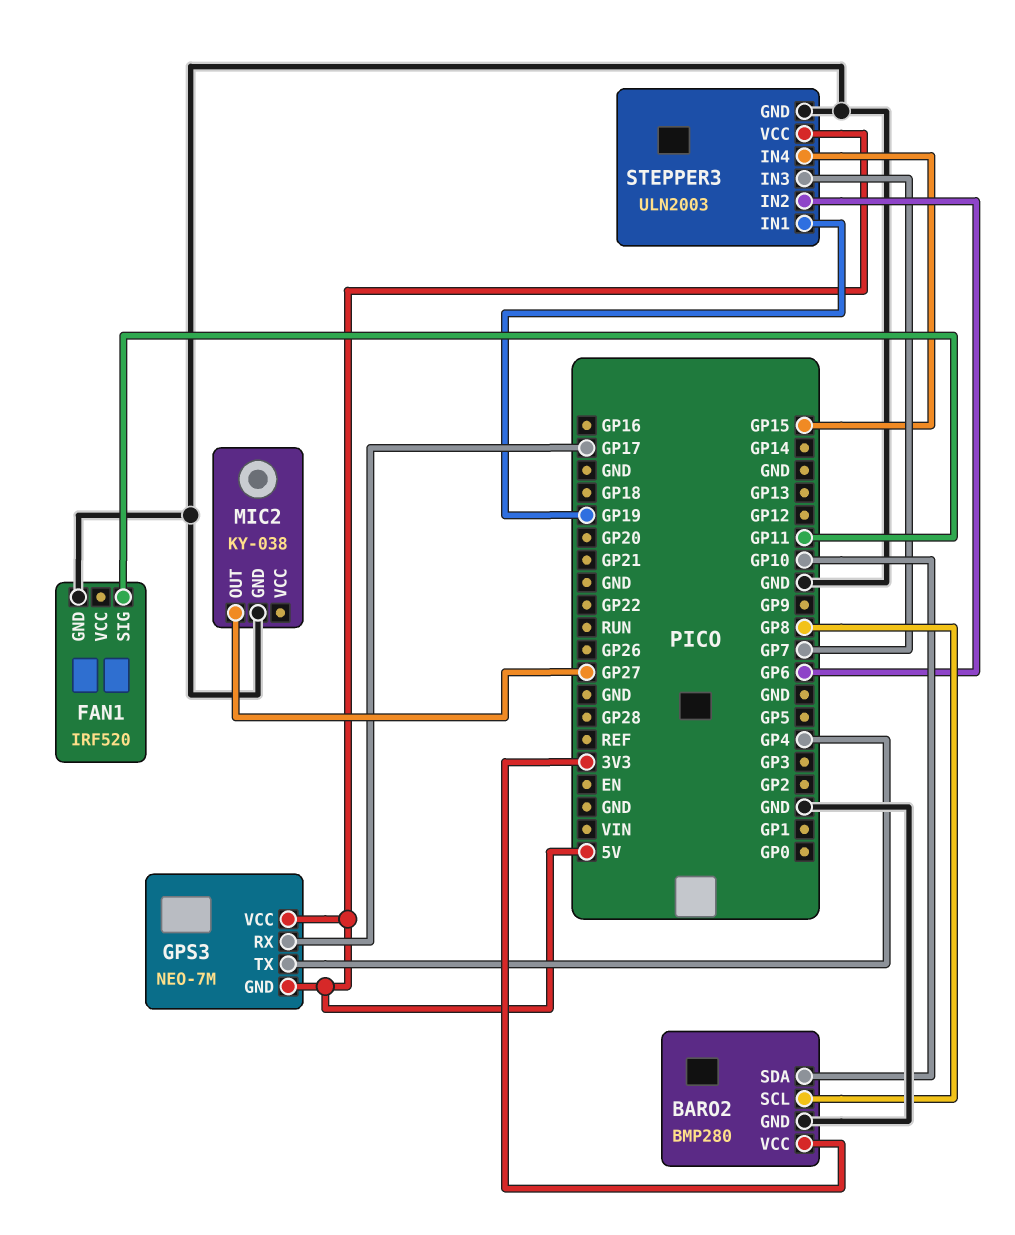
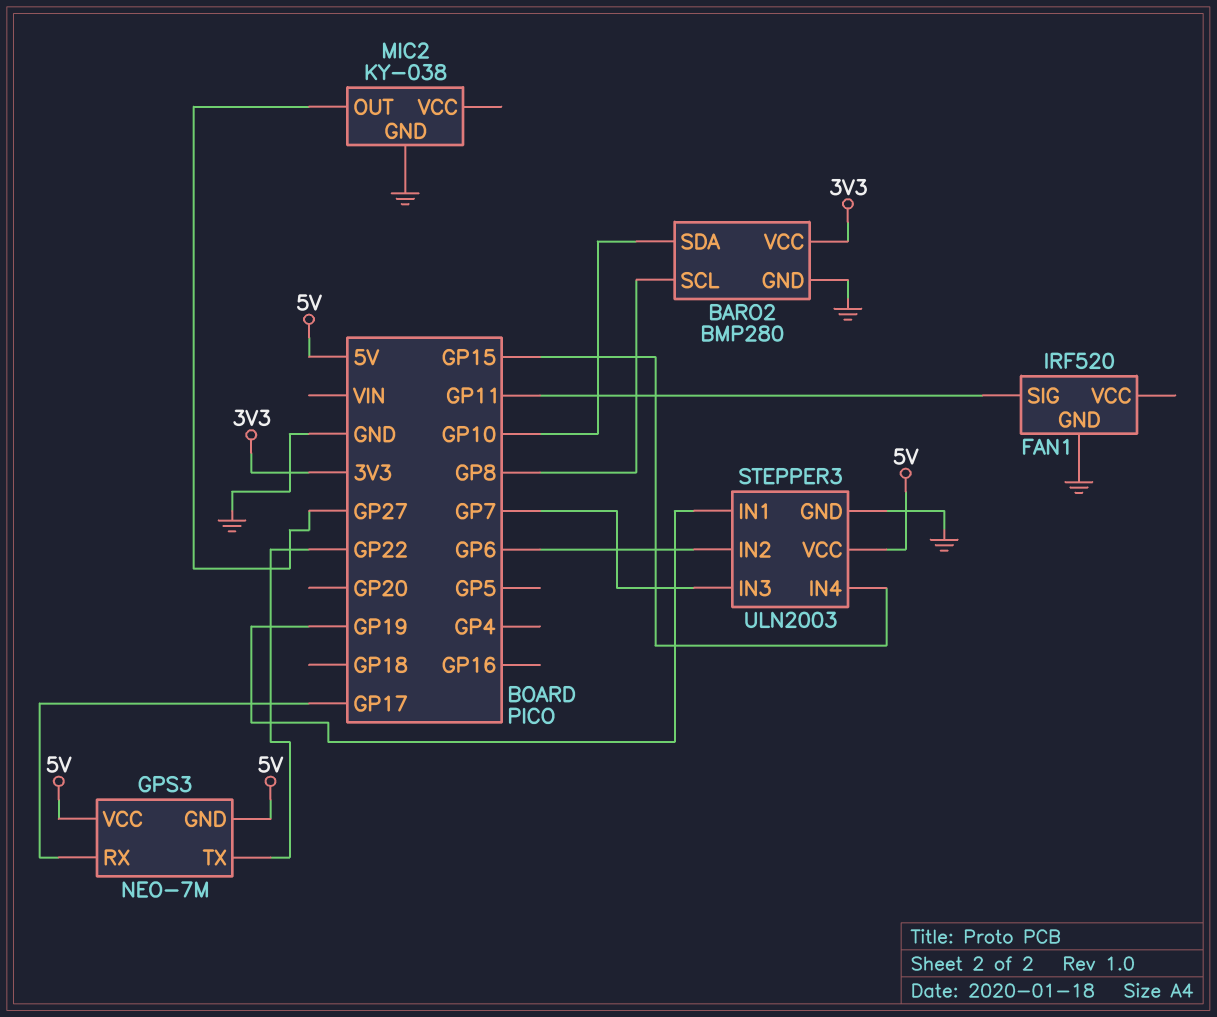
GPS3 pin TX: GP4 -> GP22

